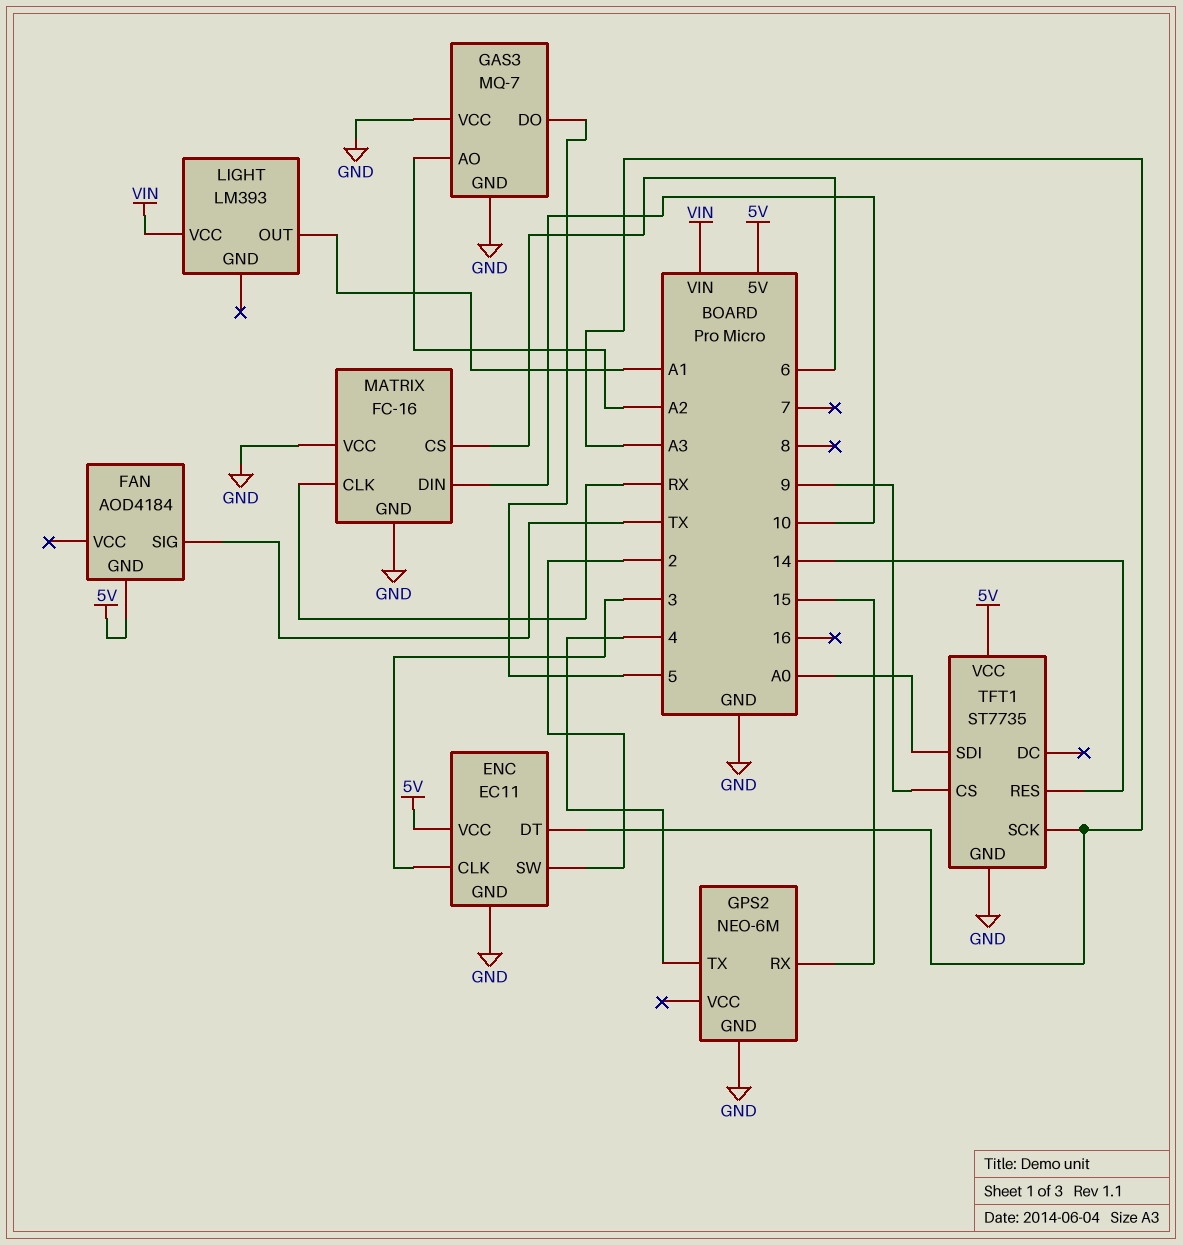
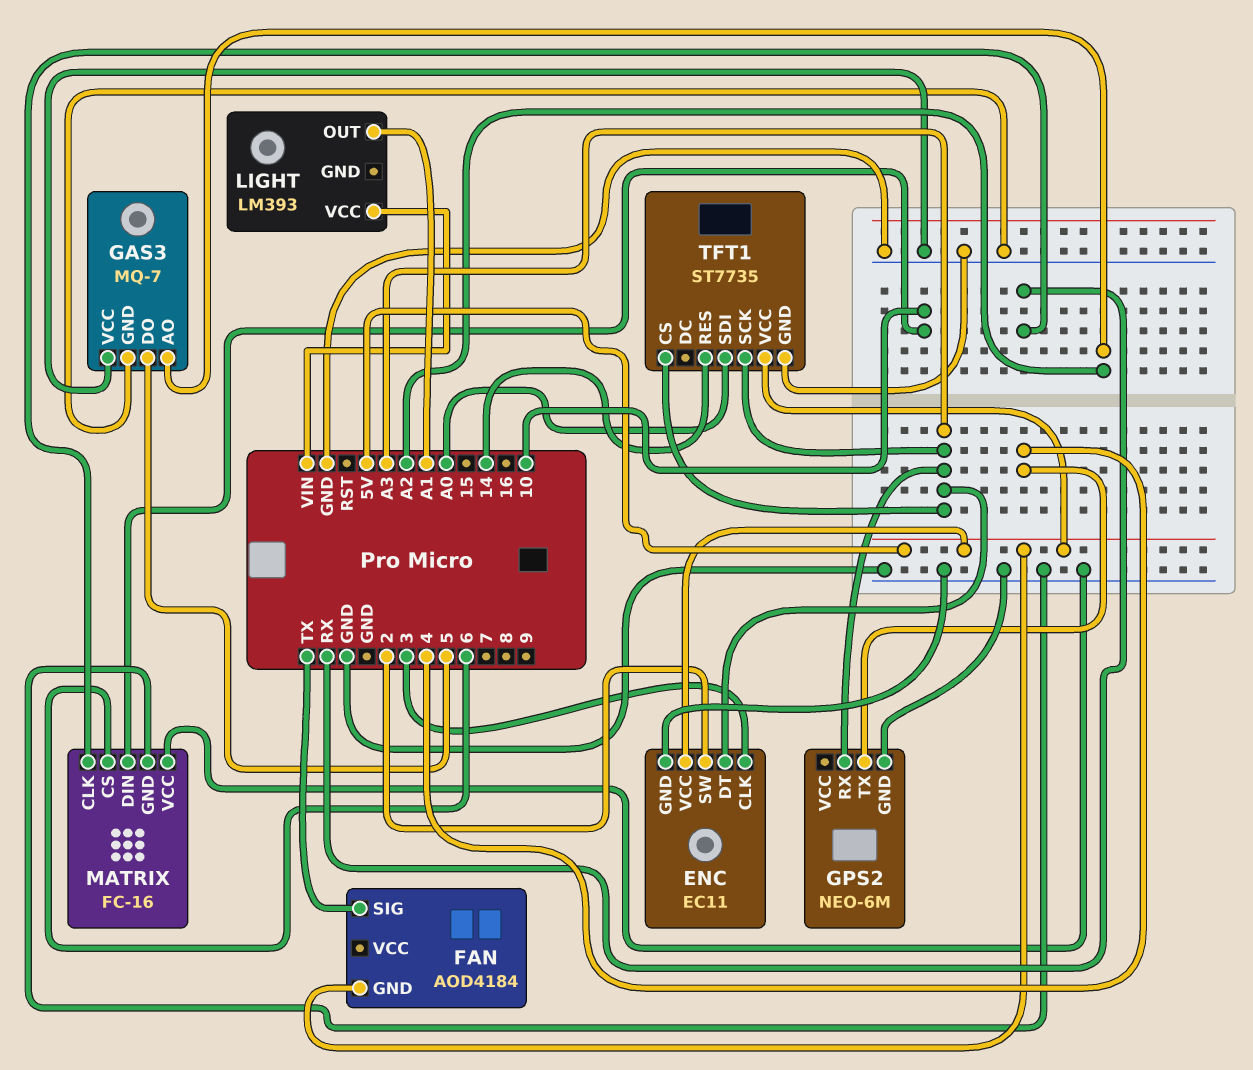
GPS2 pin RX: 15 -> A3
TFT1 pin CS: 9 -> A3

